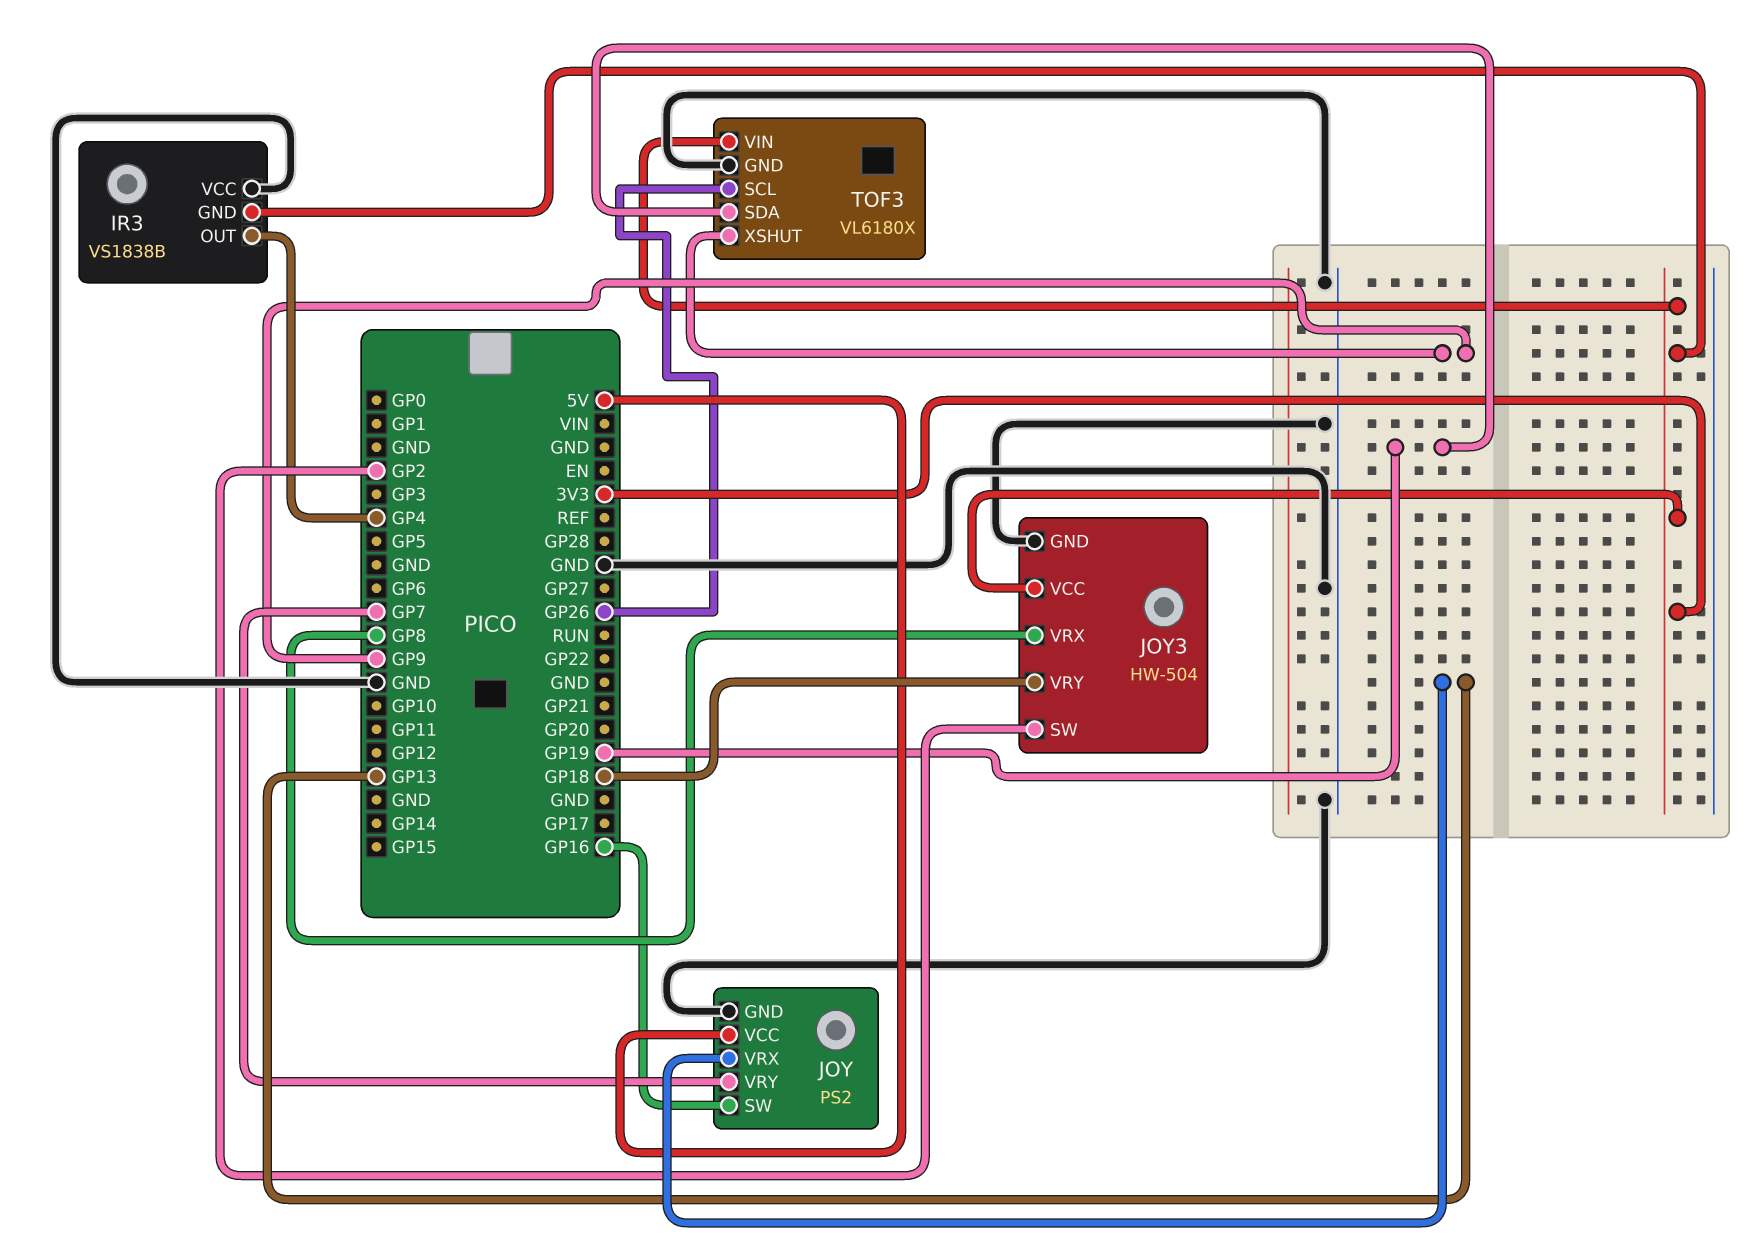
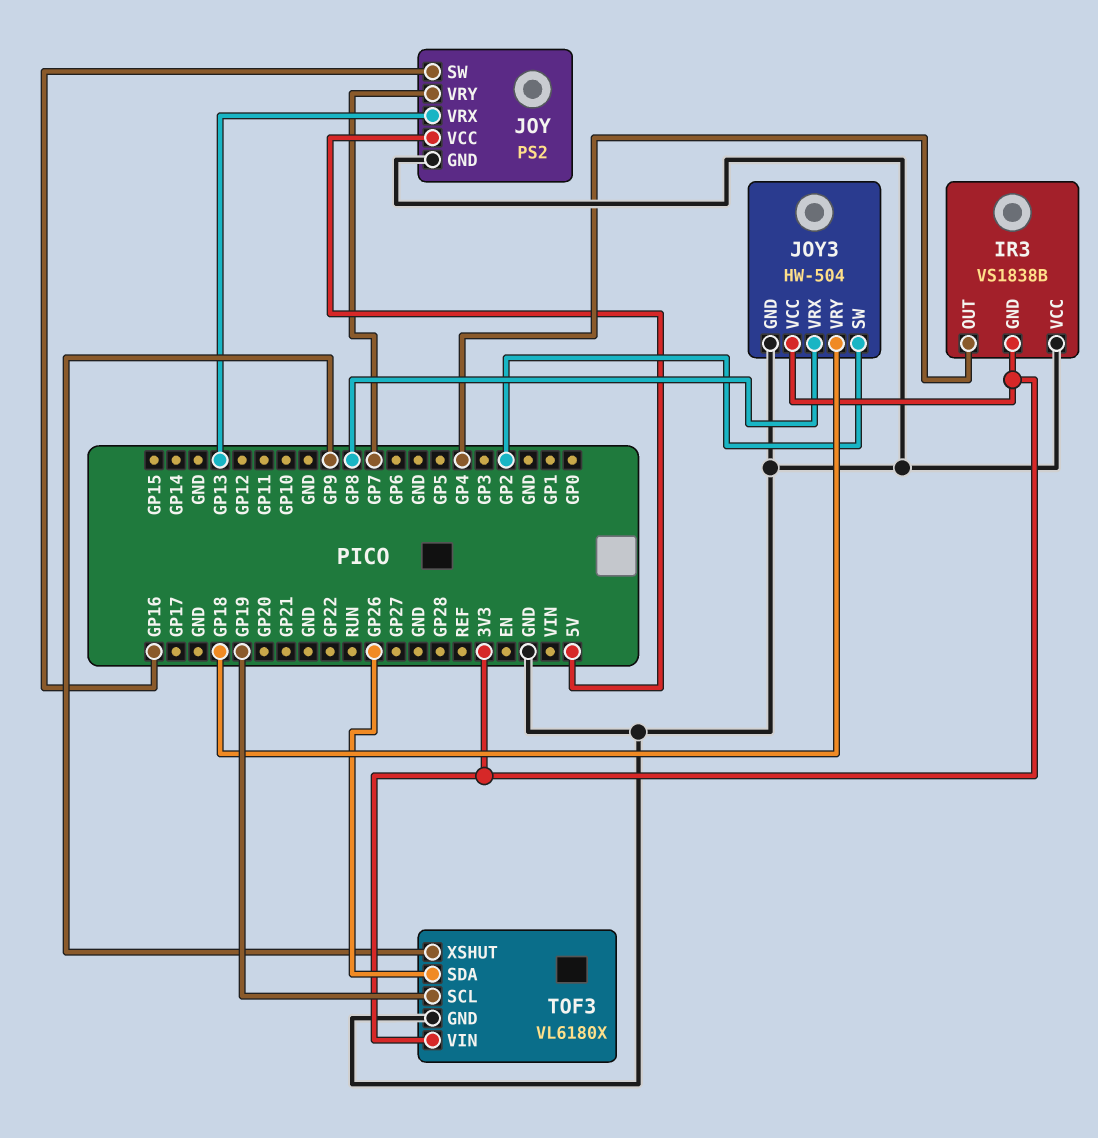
TOF3 pin SCL: GP26 -> GP19
TOF3 pin SDA: GP19 -> GP26

